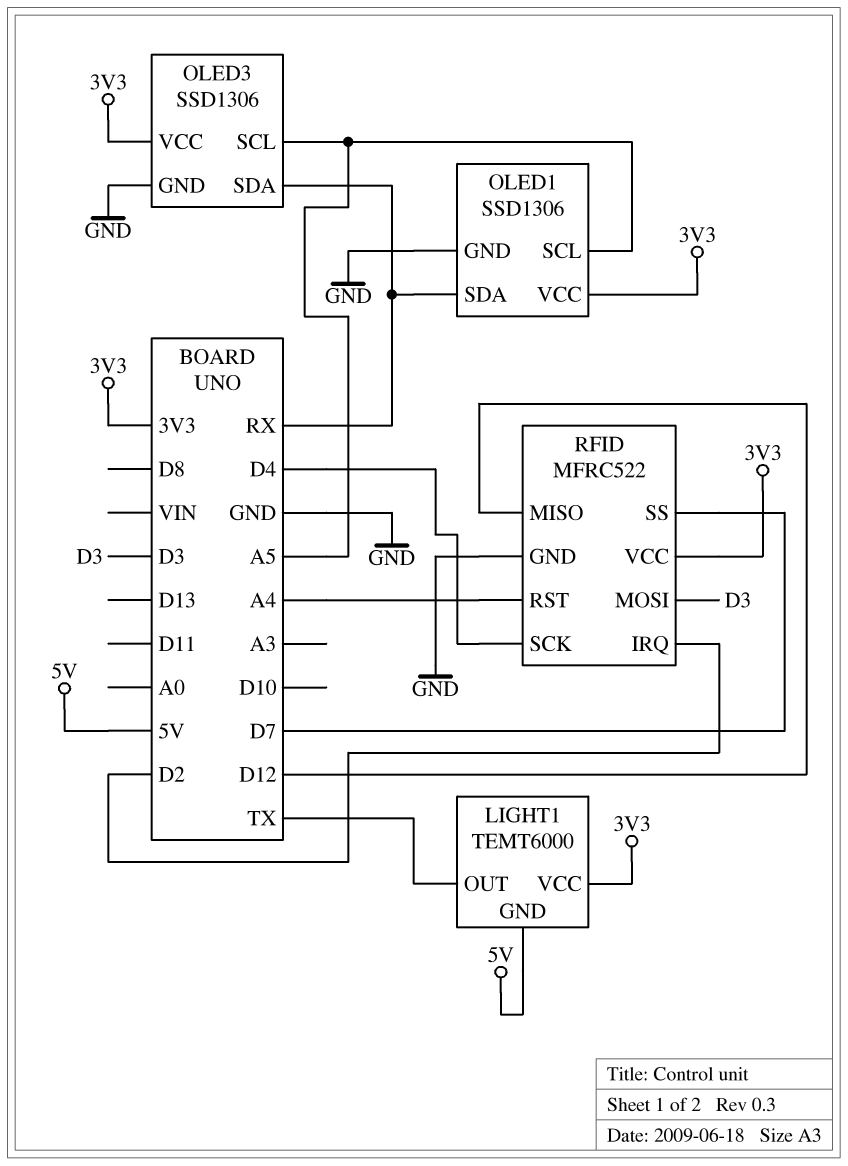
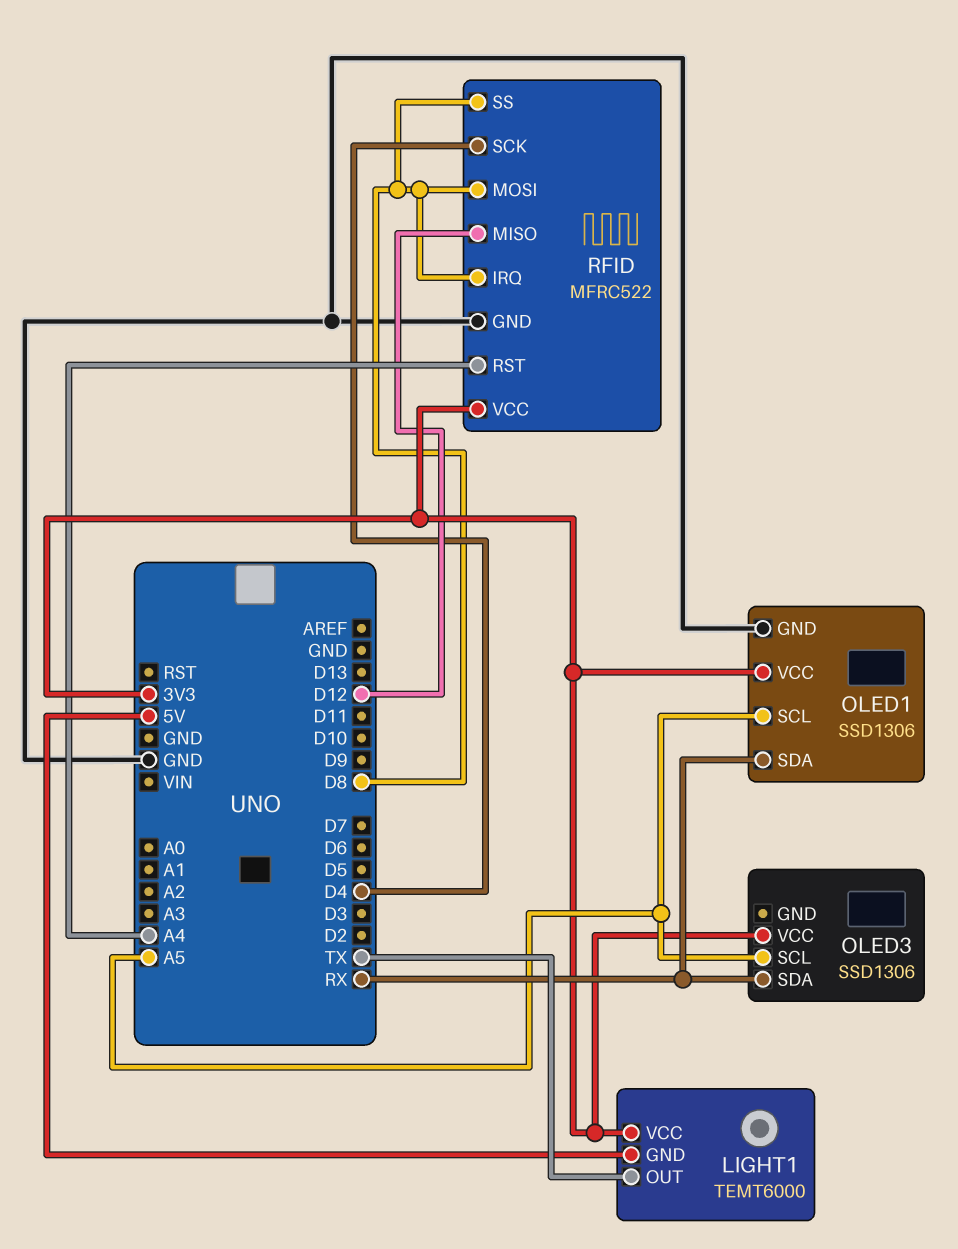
OLED3 pin GND: GND -> none
RFID pin IRQ: D2 -> D8
RFID pin MOSI: D3 -> D8
RFID pin SS: D7 -> D8

